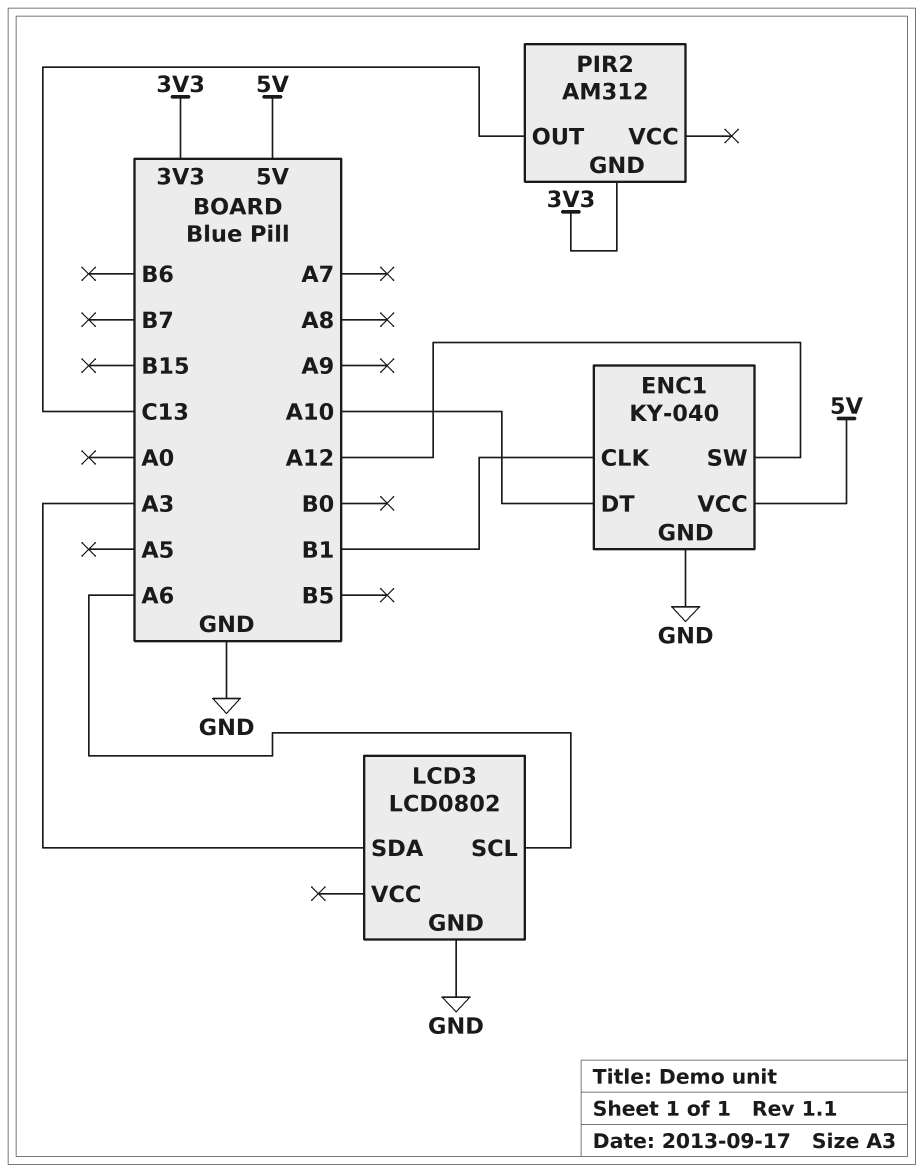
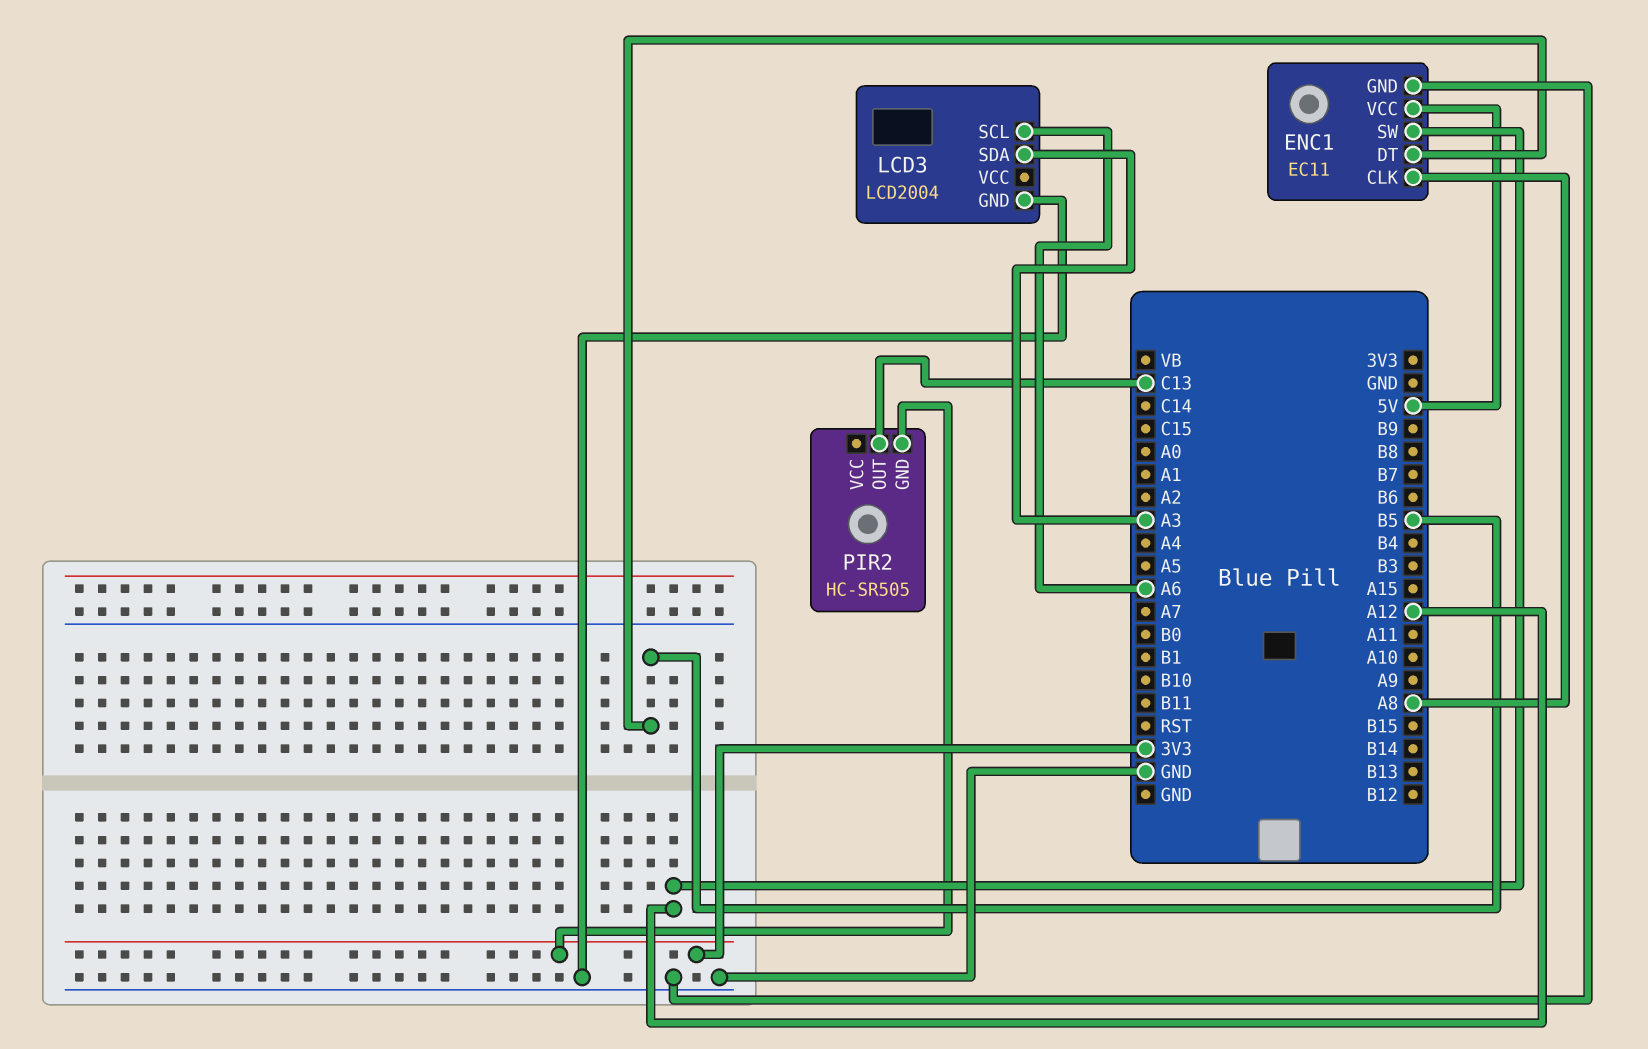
ENC1: KY-040 -> EC11
ENC1 pin CLK: B1 -> A8
ENC1 pin DT: A10 -> B5
LCD3: LCD0802 -> LCD2004
PIR2: AM312 -> HC-SR505

